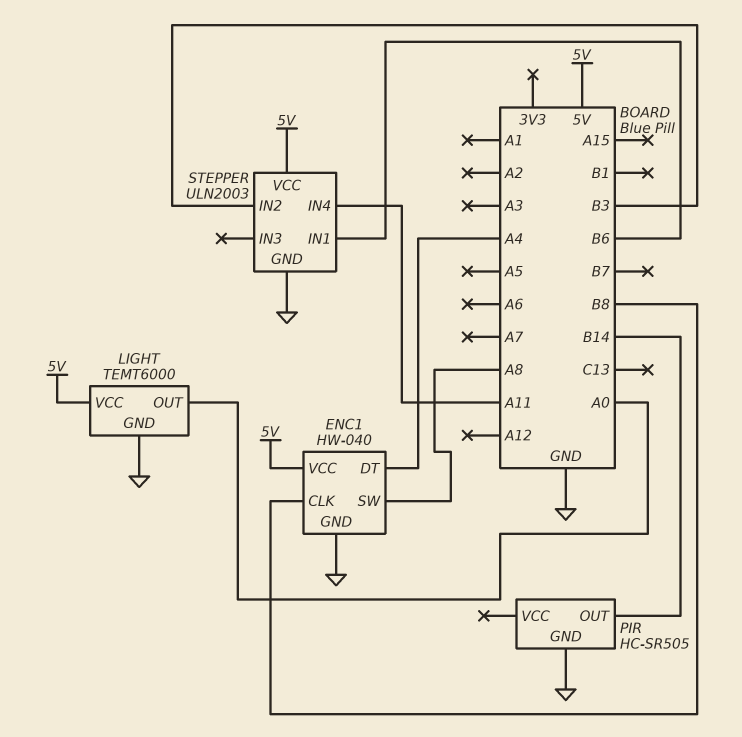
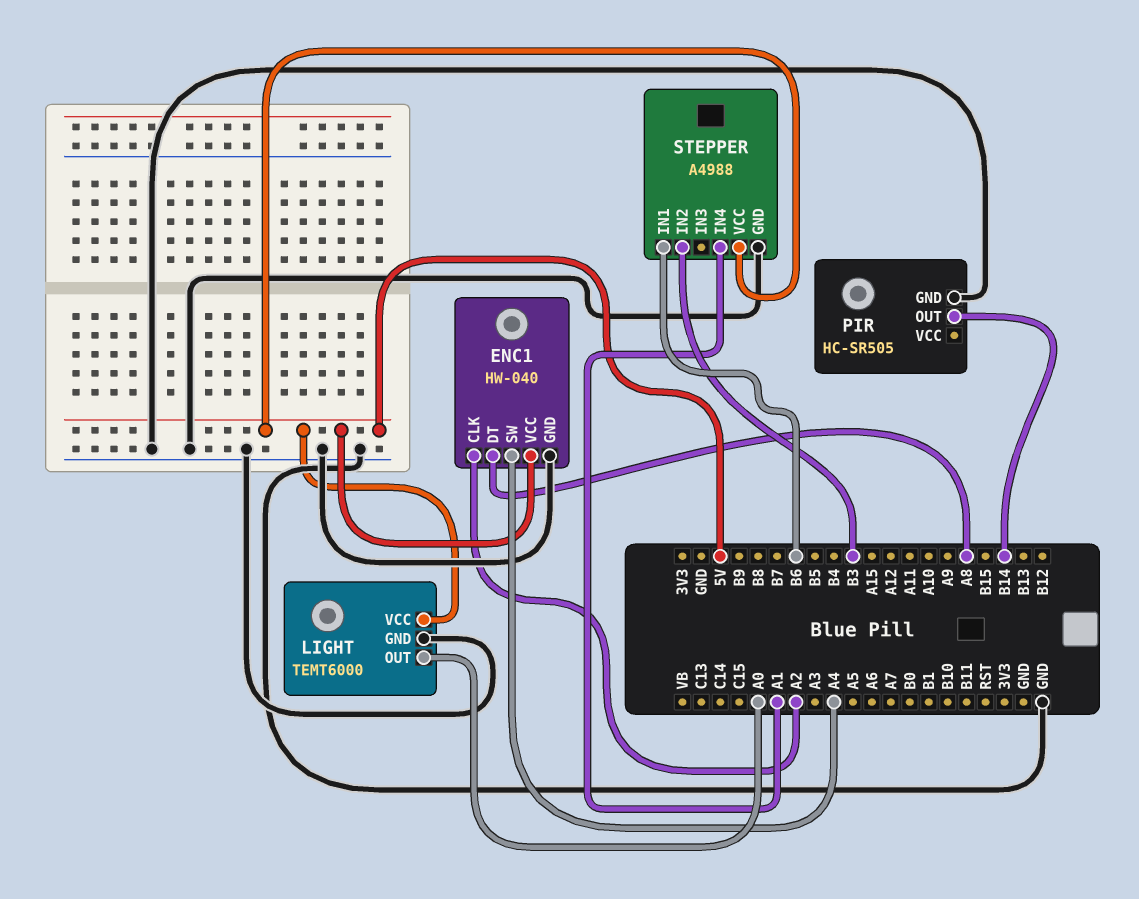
ENC1 pin CLK: B8 -> A2
ENC1 pin DT: A4 -> A8
ENC1 pin SW: A8 -> A4
STEPPER: ULN2003 -> A4988
STEPPER pin IN4: A11 -> A1

